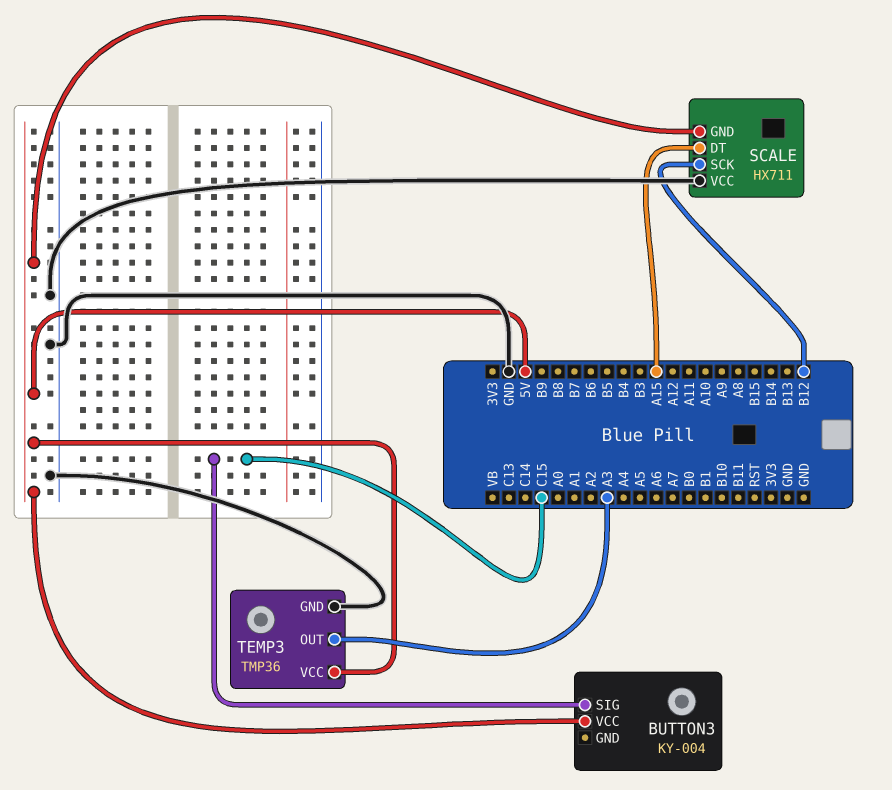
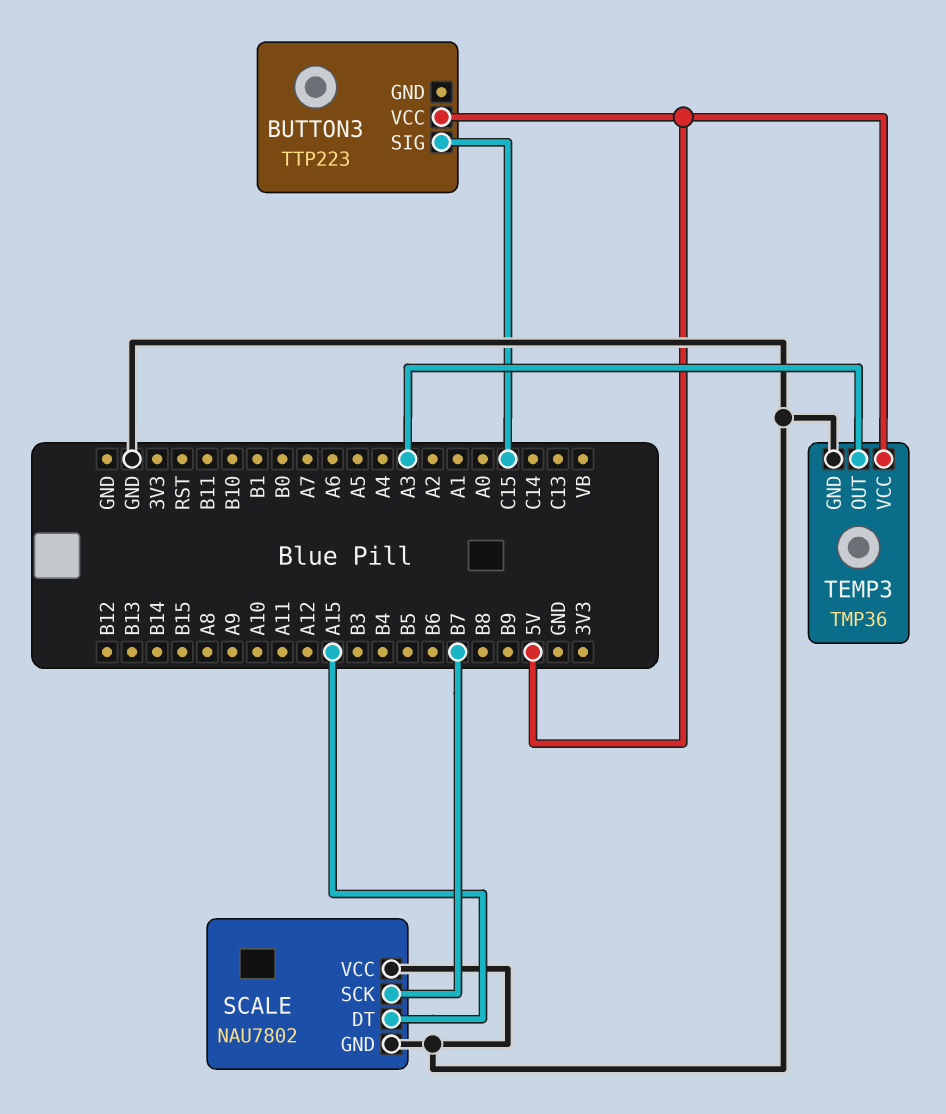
BUTTON3: KY-004 -> TTP223
SCALE: HX711 -> NAU7802
SCALE pin GND: 5V -> GND
SCALE pin SCK: B12 -> B7

